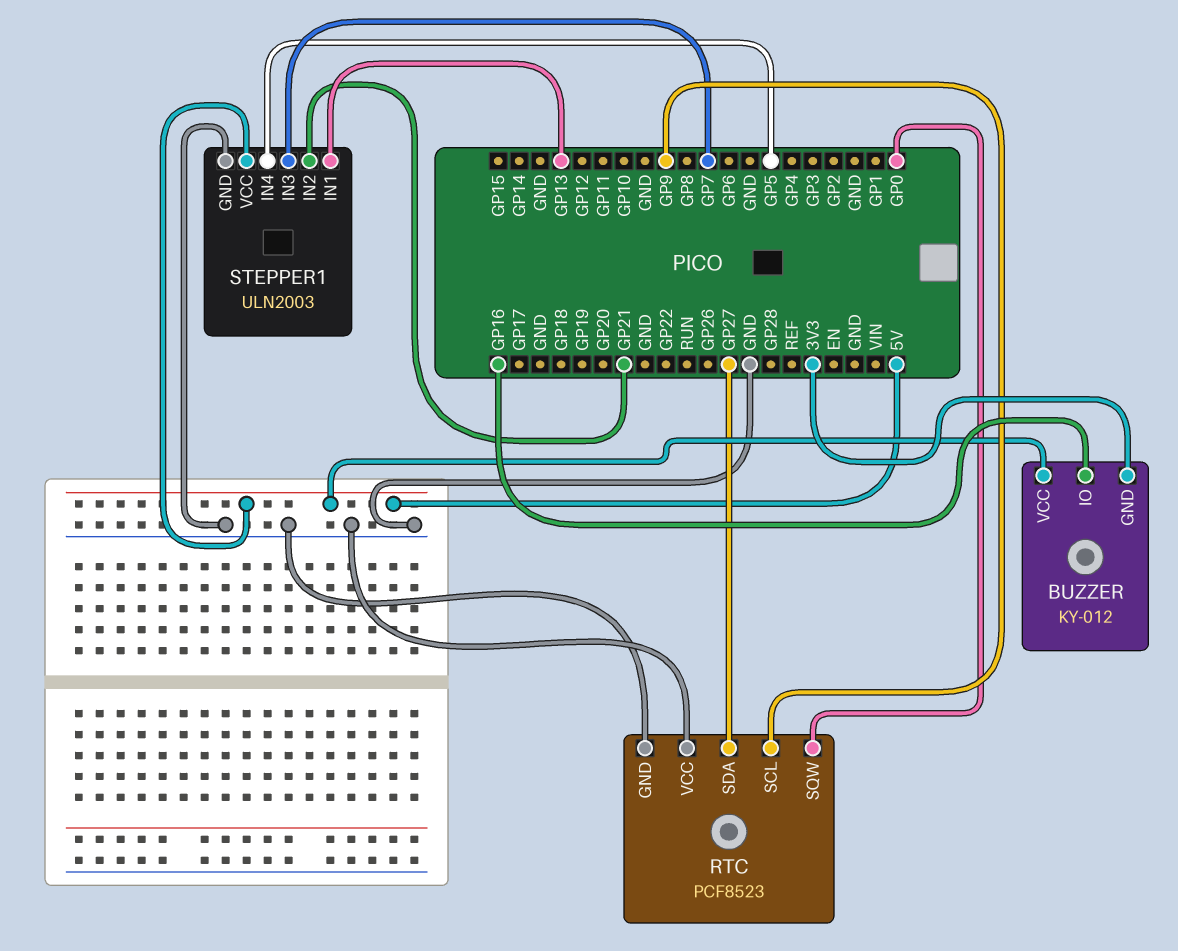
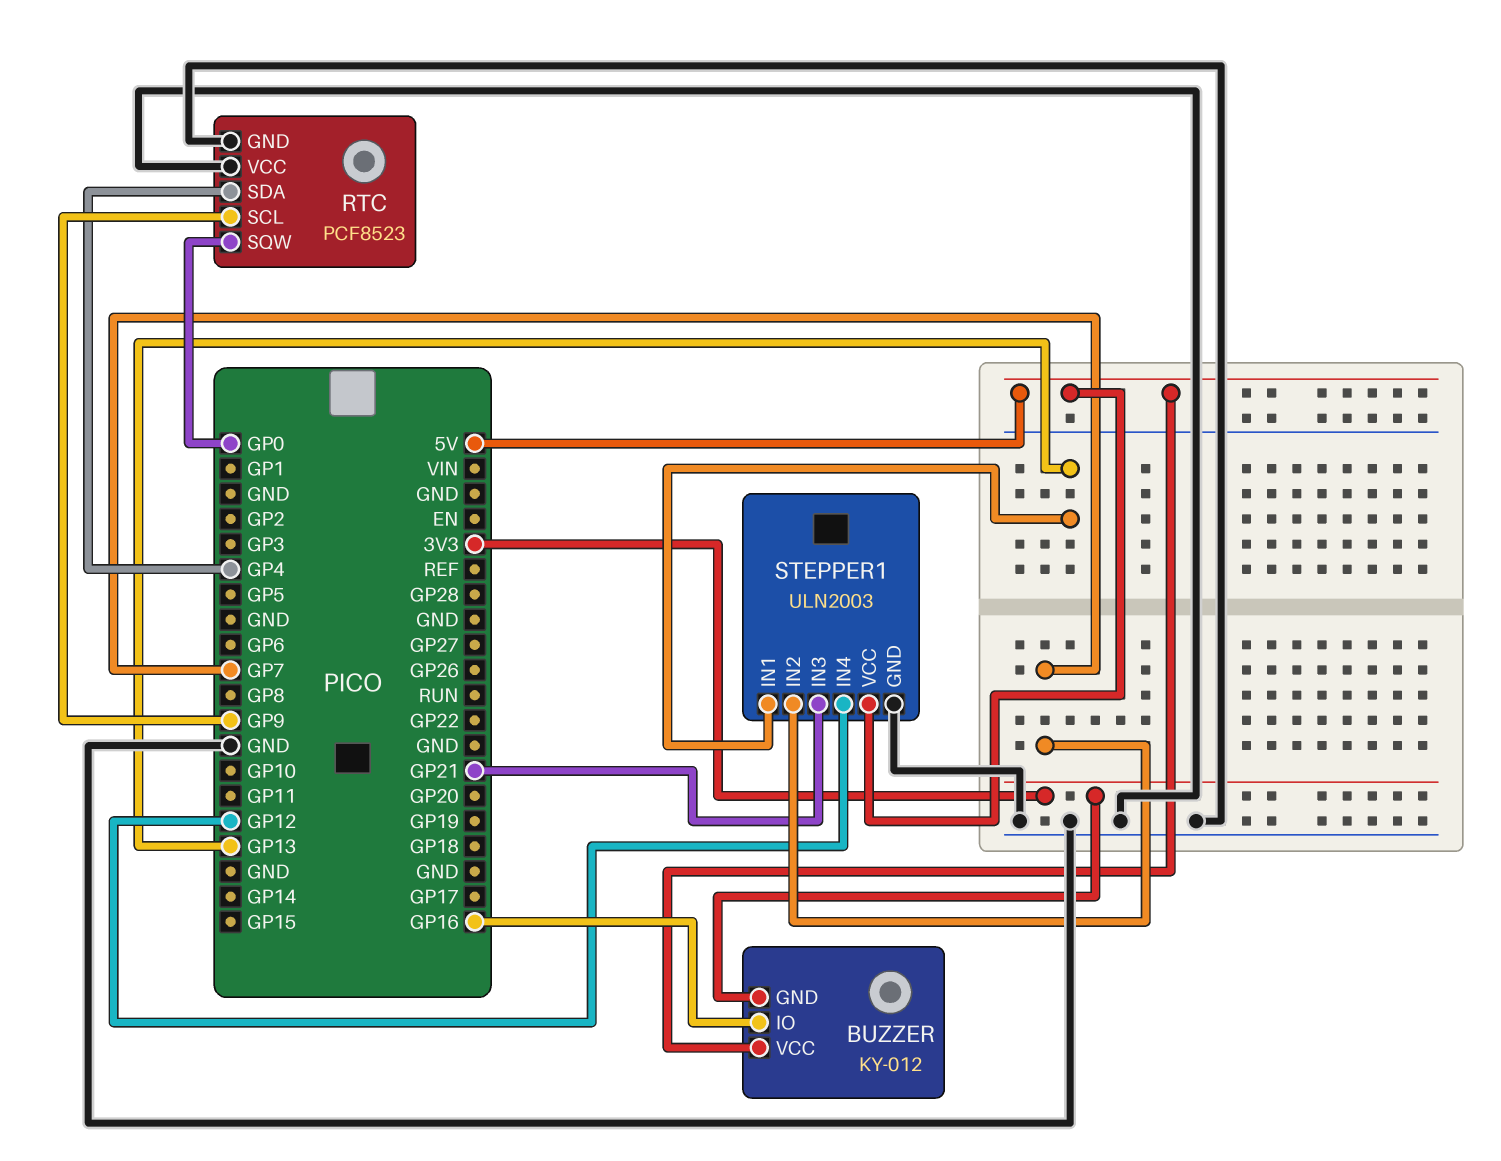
RTC pin SDA: GP27 -> GP4
STEPPER1 pin IN2: GP21 -> GP7
STEPPER1 pin IN3: GP7 -> GP21
STEPPER1 pin IN4: GP5 -> GP12

